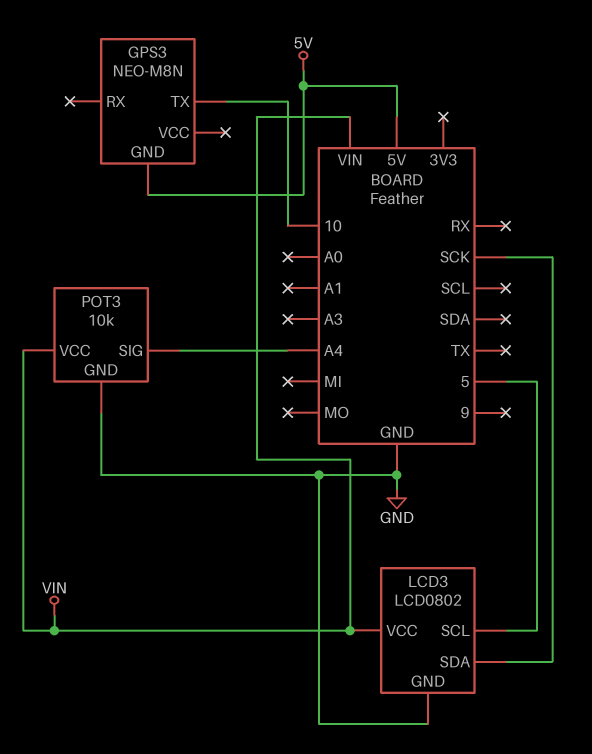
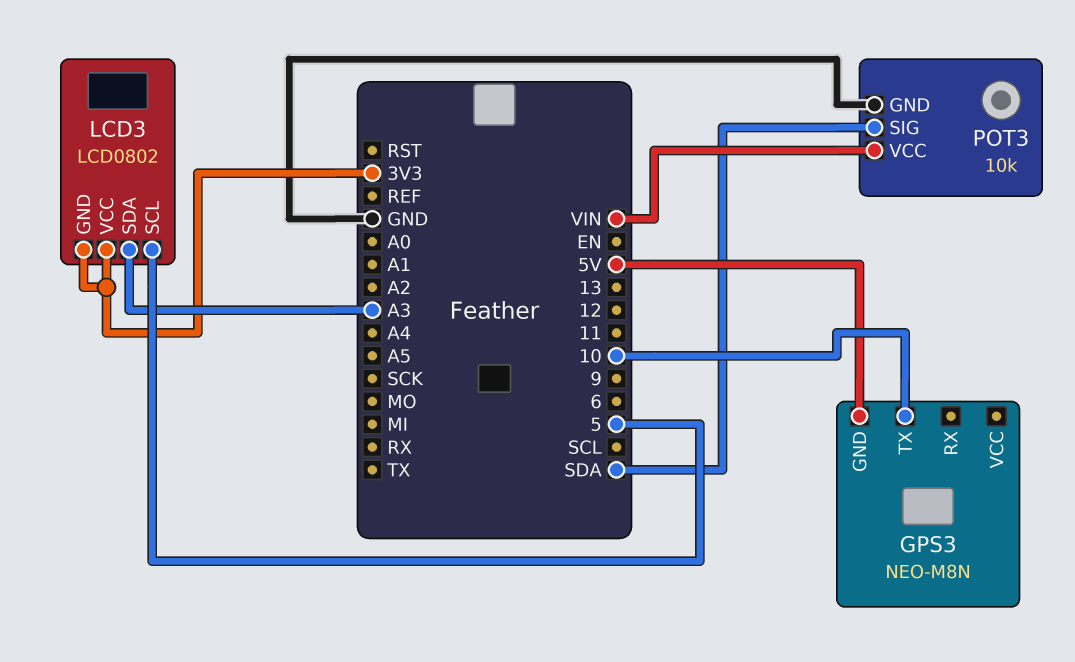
LCD3 pin GND: GND -> 3V3
LCD3 pin SDA: SCK -> A3
LCD3 pin VCC: VIN -> 3V3
POT3 pin SIG: A4 -> SDA

